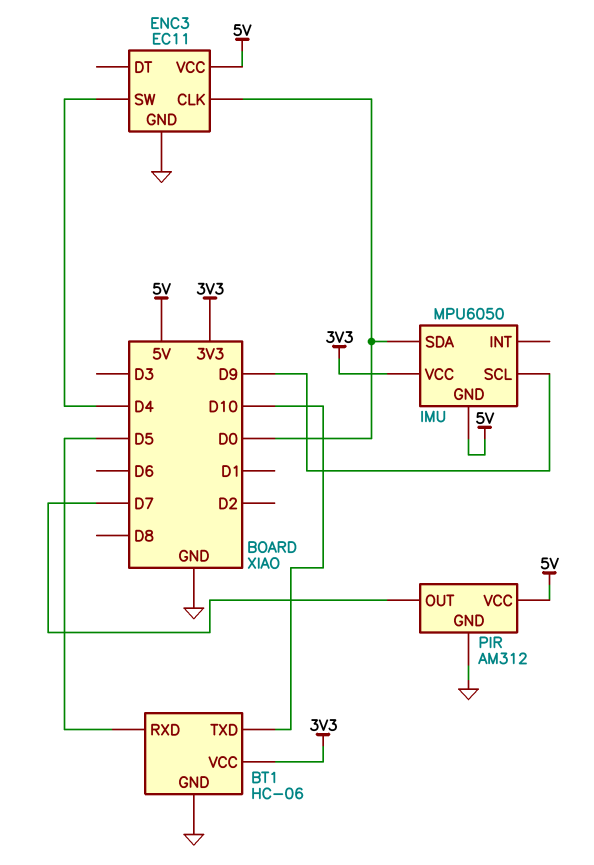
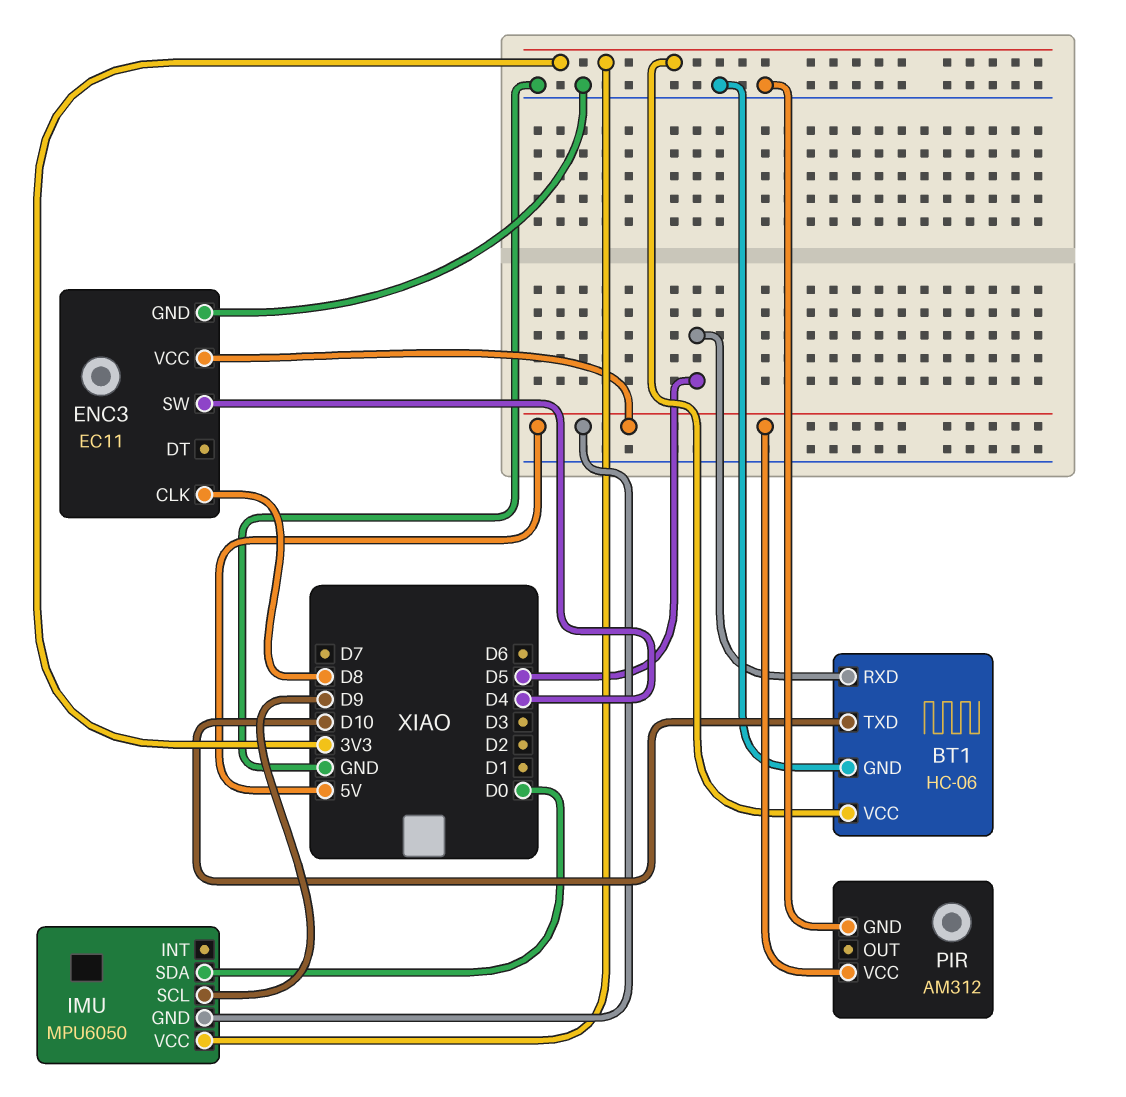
ENC3 pin CLK: D0 -> D8
PIR pin OUT: D7 -> none

